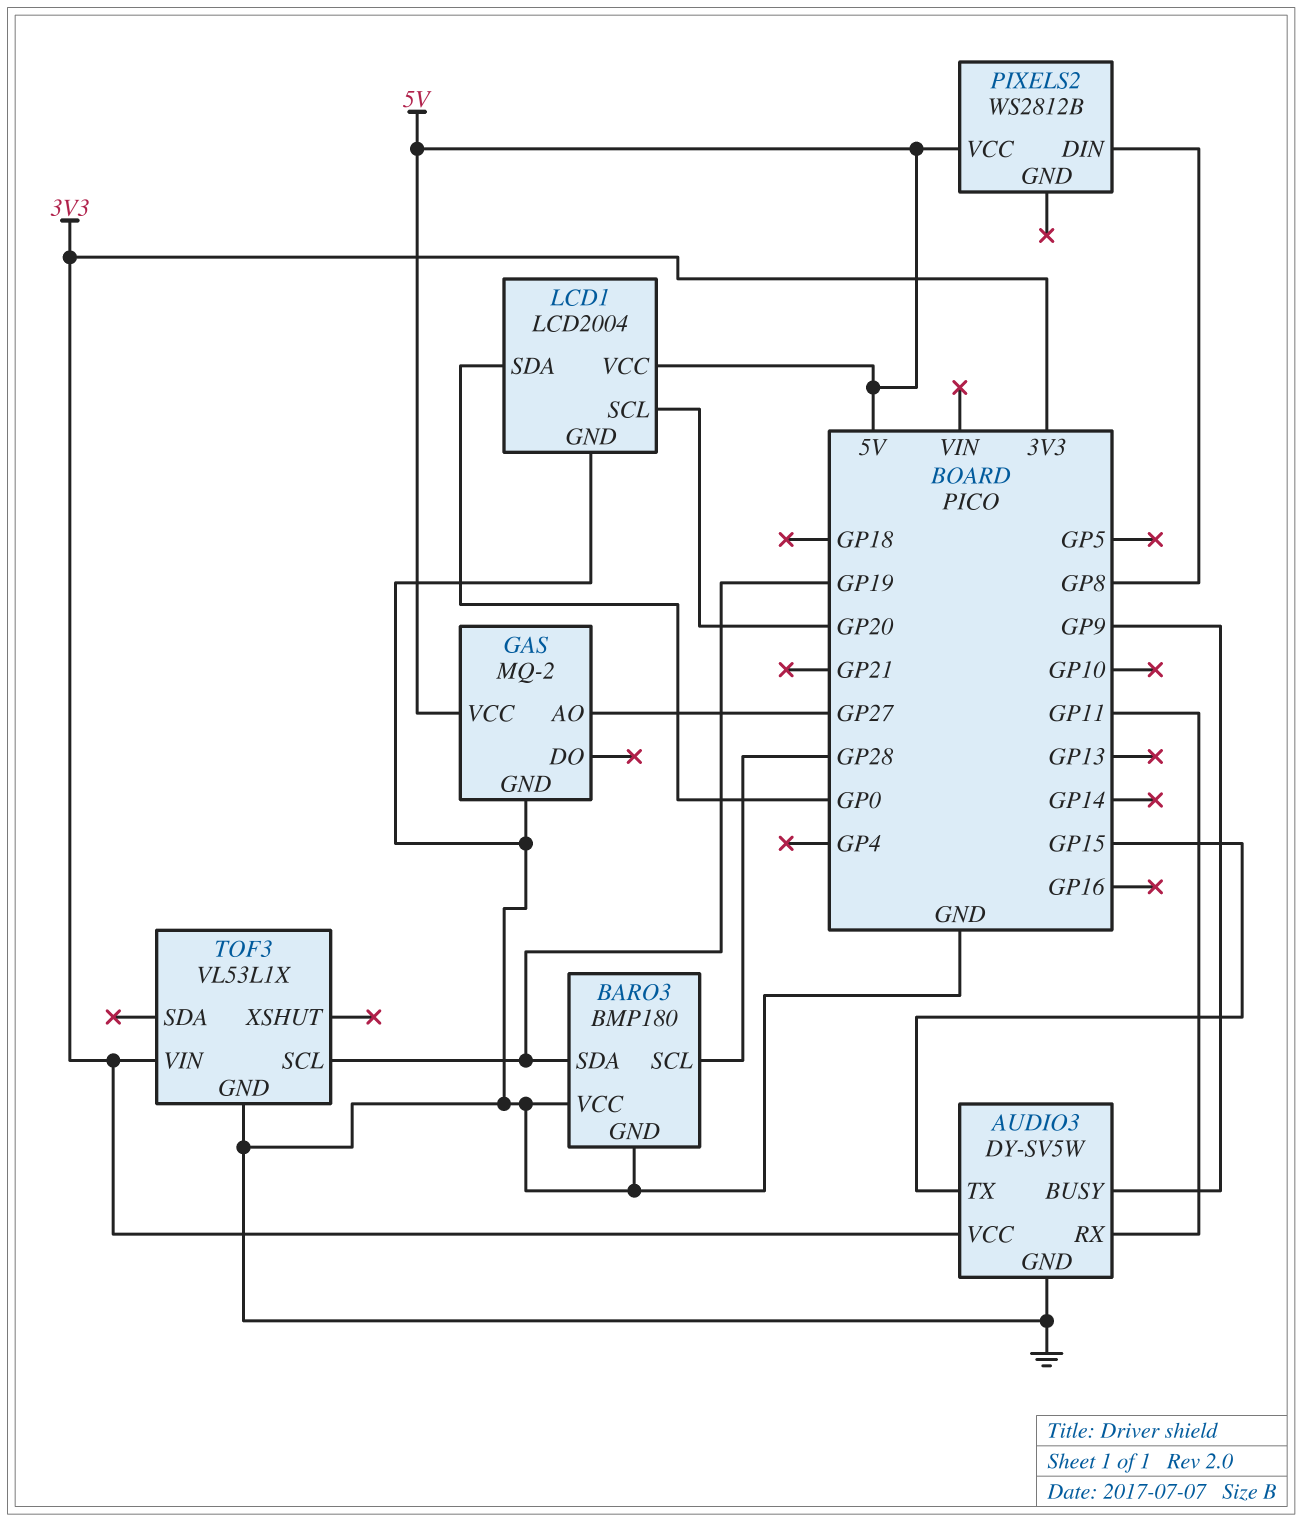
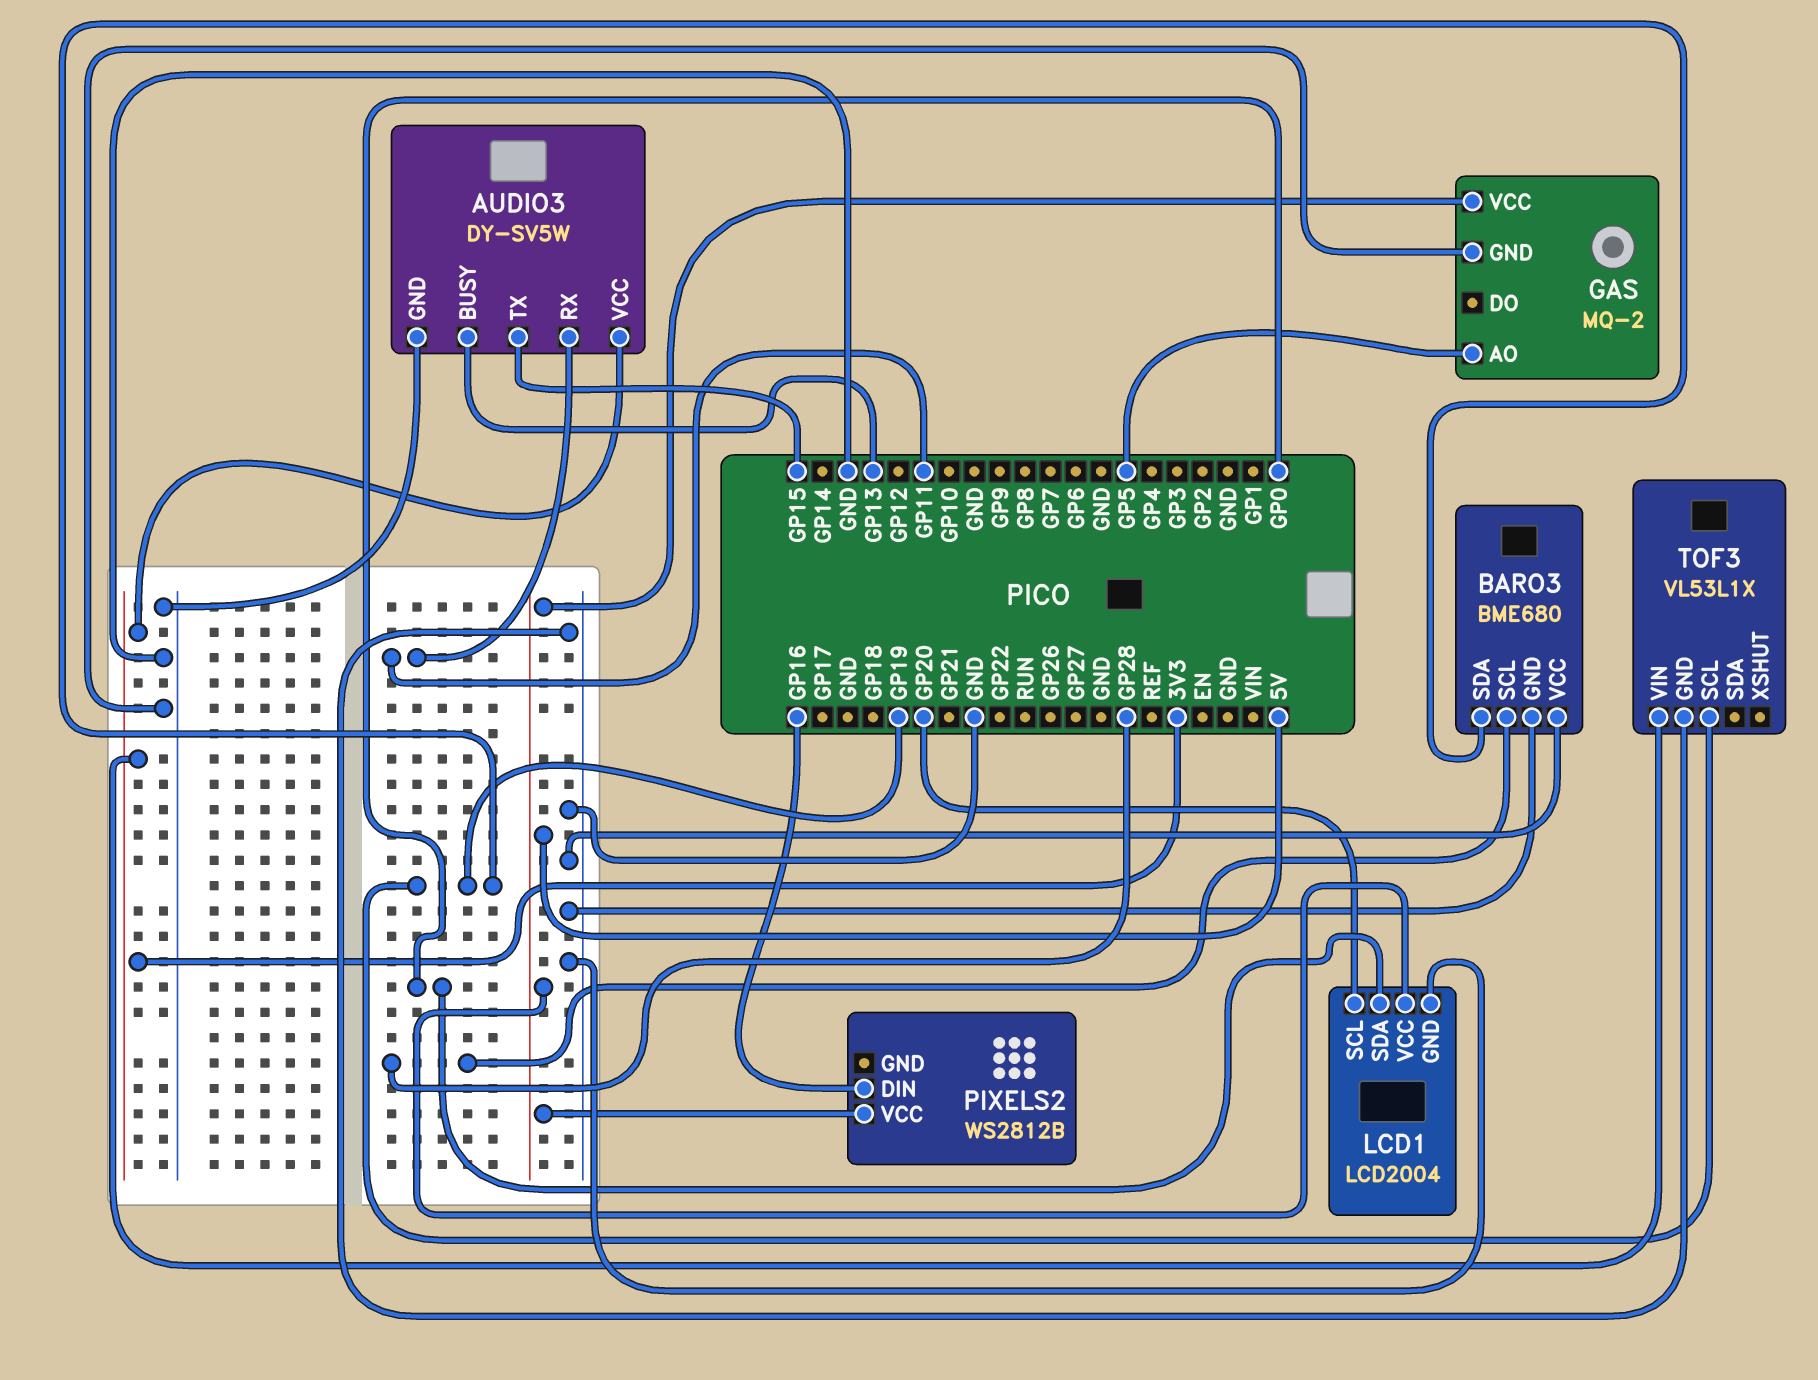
AUDIO3 pin BUSY: GP9 -> GP13
BARO3: BMP180 -> BME680
GAS pin AO: GP27 -> GP5
PIXELS2 pin DIN: GP8 -> GP16

